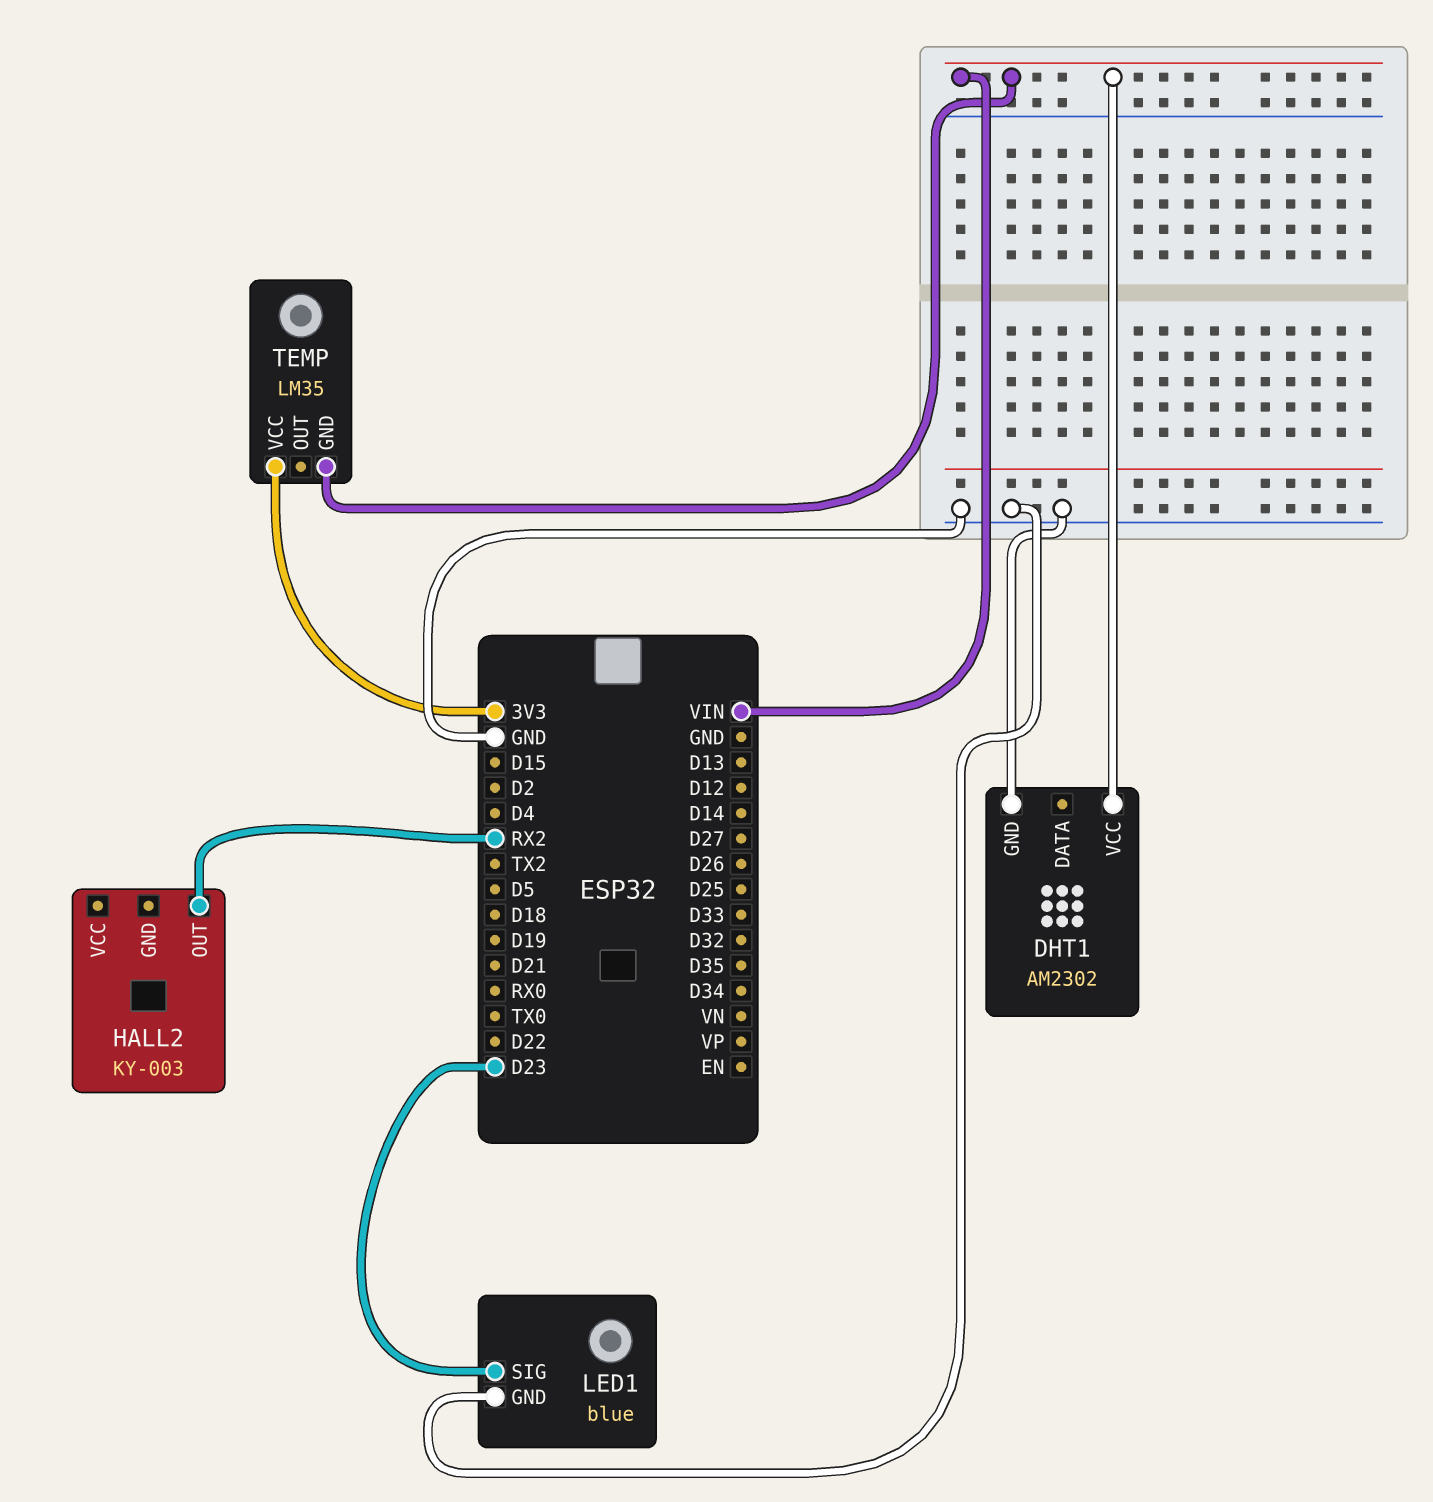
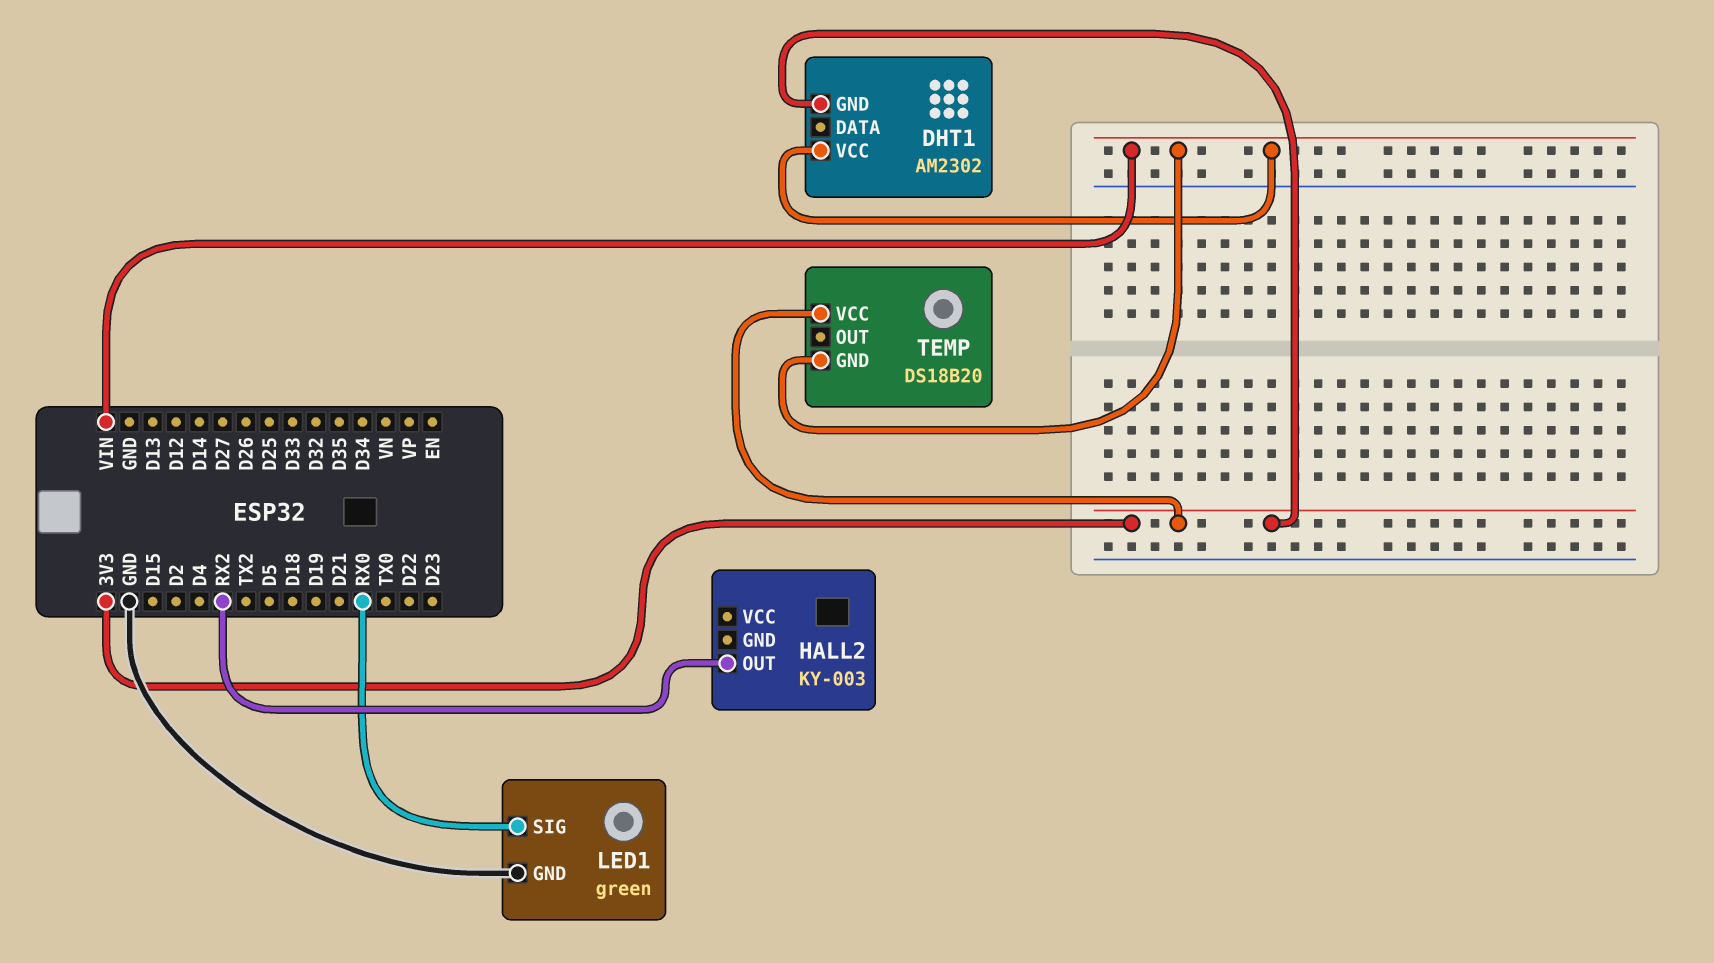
DHT1 pin GND: GND -> 3V3
LED1: blue -> green
LED1 pin SIG: D23 -> RX0
TEMP: LM35 -> DS18B20

